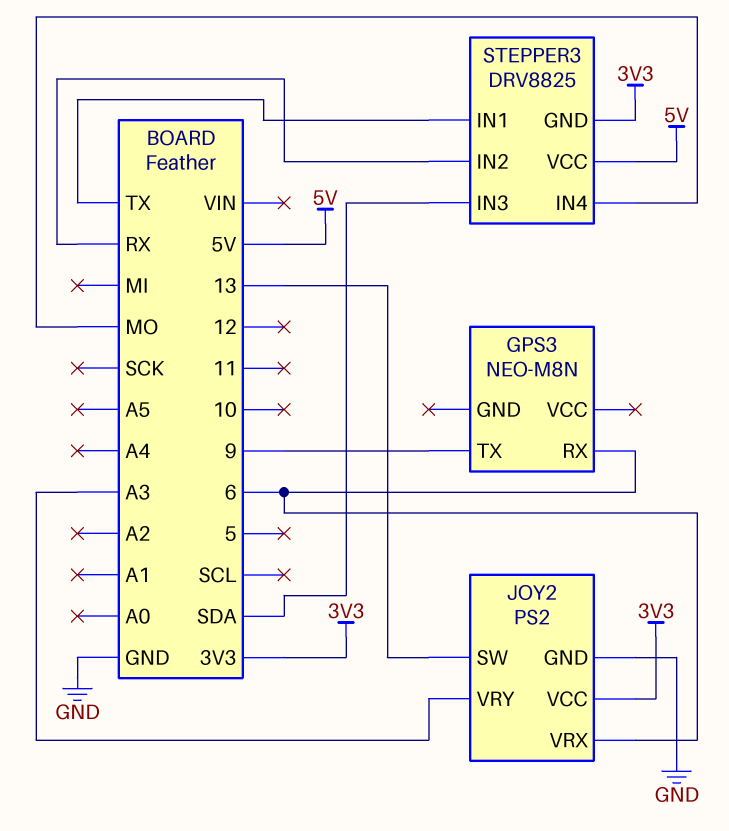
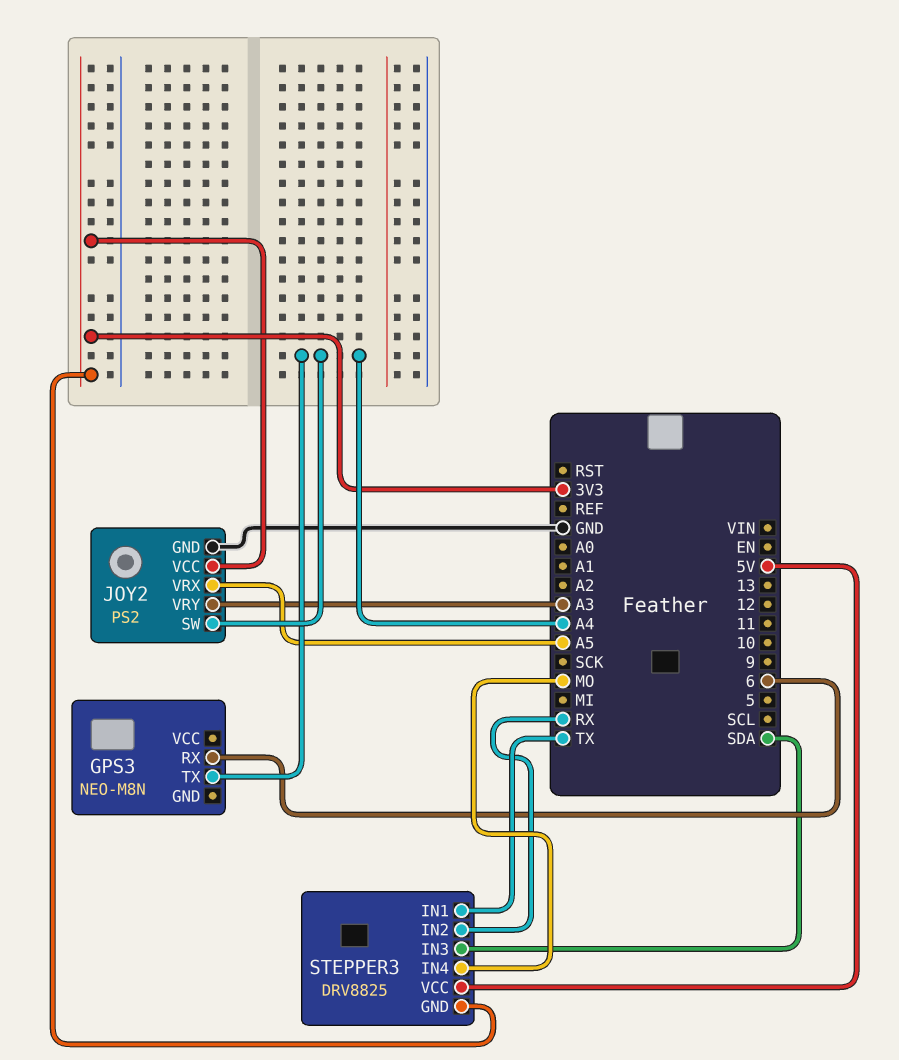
GPS3 pin TX: 9 -> A4
JOY2 pin SW: 13 -> A4
JOY2 pin VRX: 6 -> A5

